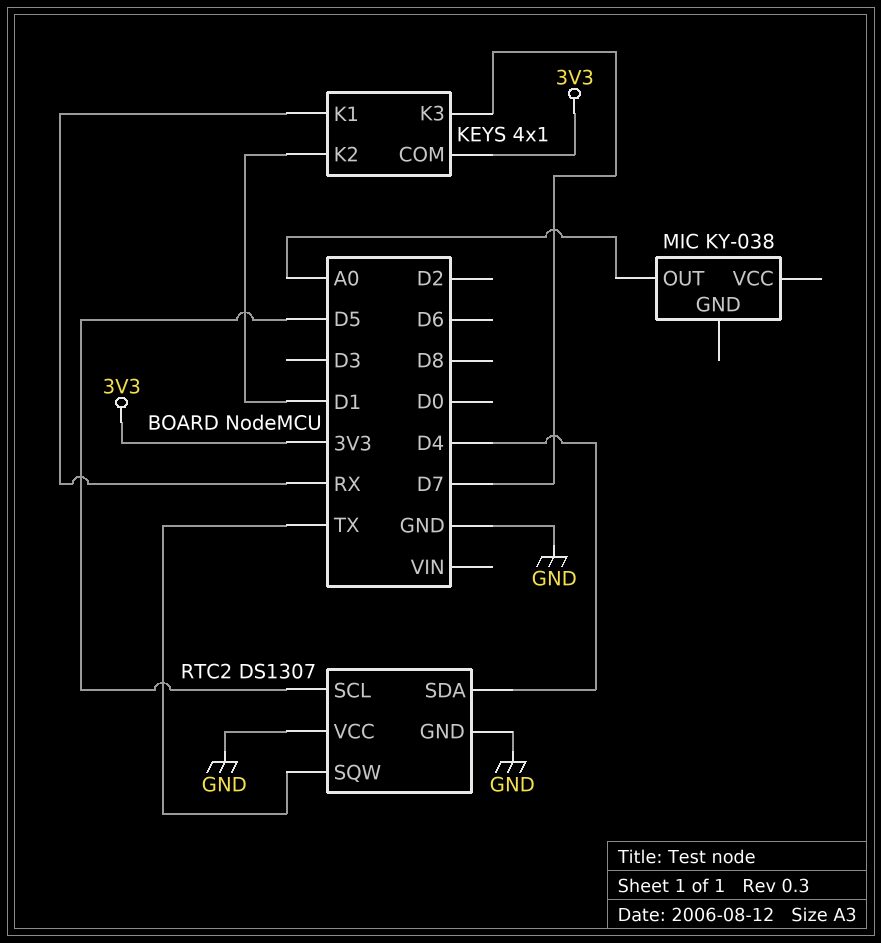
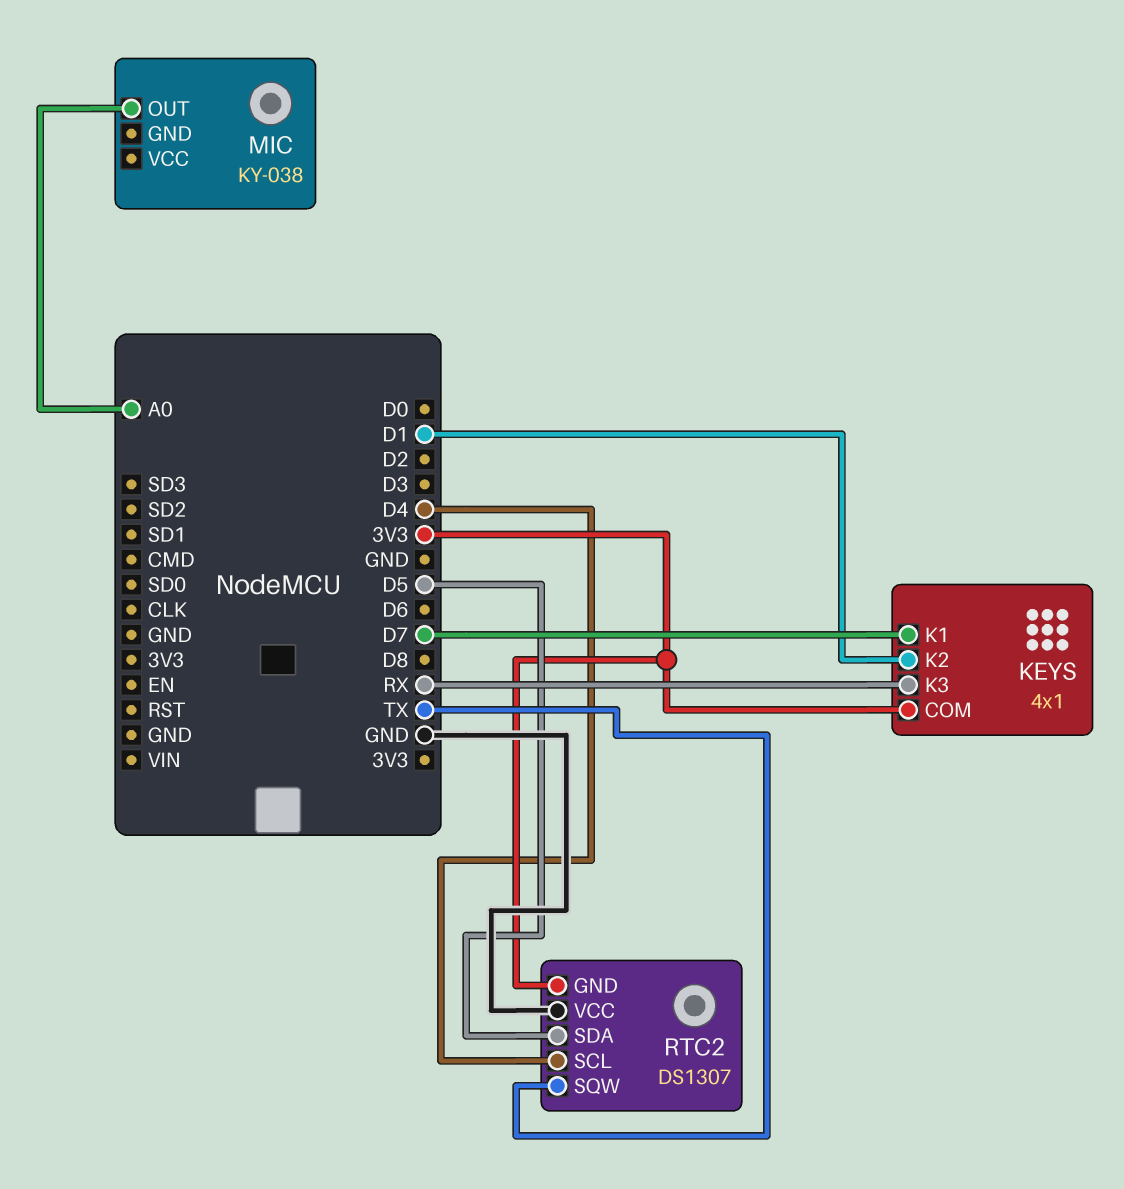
KEYS pin K1: RX -> D7
KEYS pin K3: D7 -> RX
RTC2 pin GND: GND -> 3V3
RTC2 pin SCL: D5 -> D4
RTC2 pin SDA: D4 -> D5

